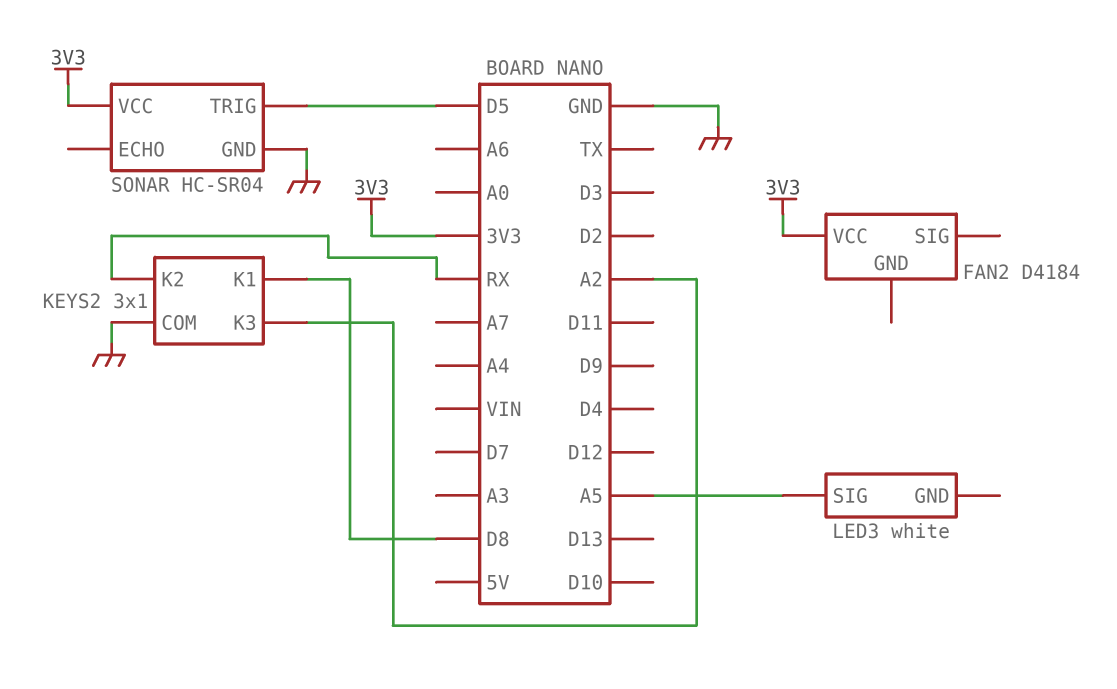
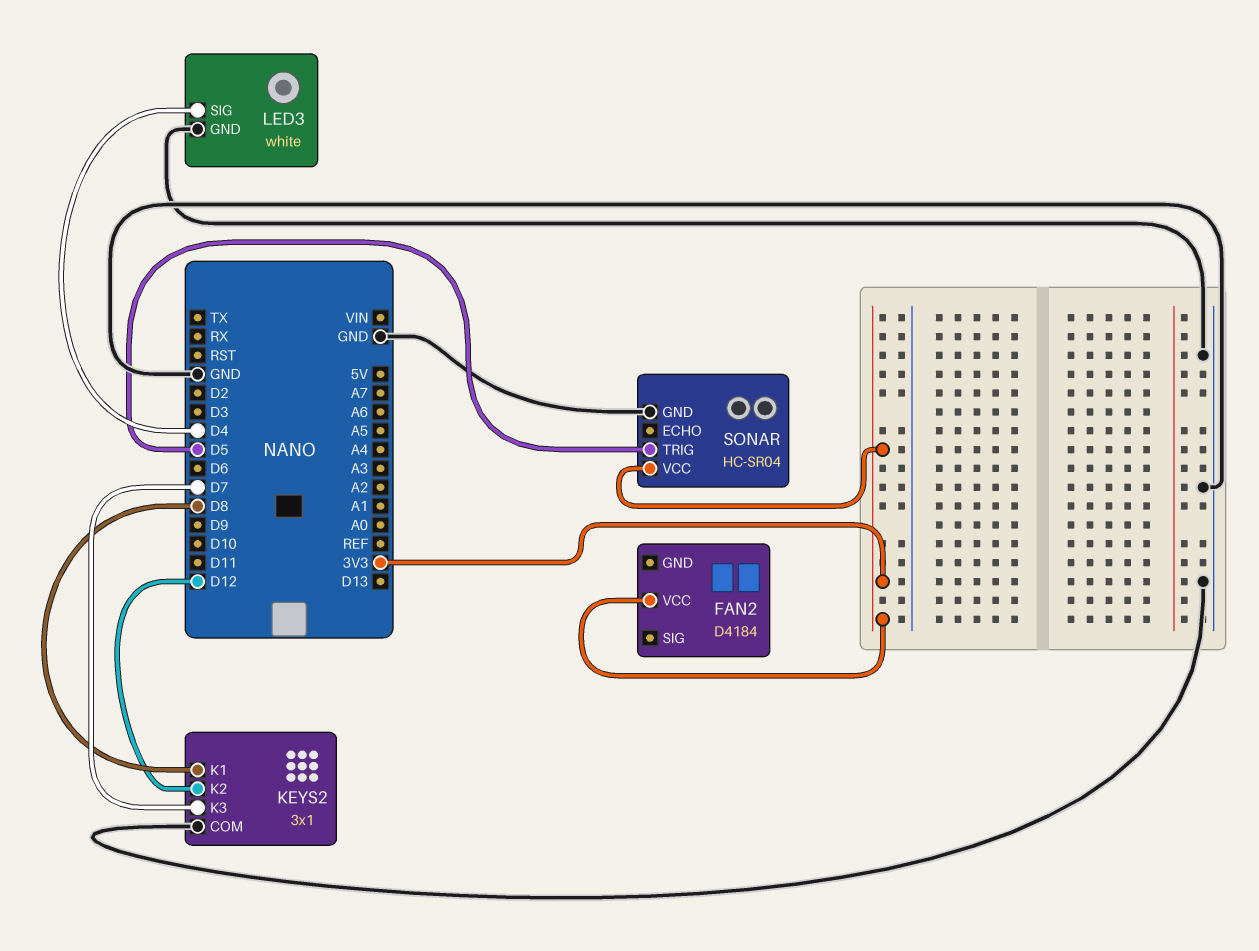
KEYS2 pin K2: RX -> D12
KEYS2 pin K3: A2 -> D7
LED3 pin GND: none -> GND
LED3 pin SIG: A5 -> D4

